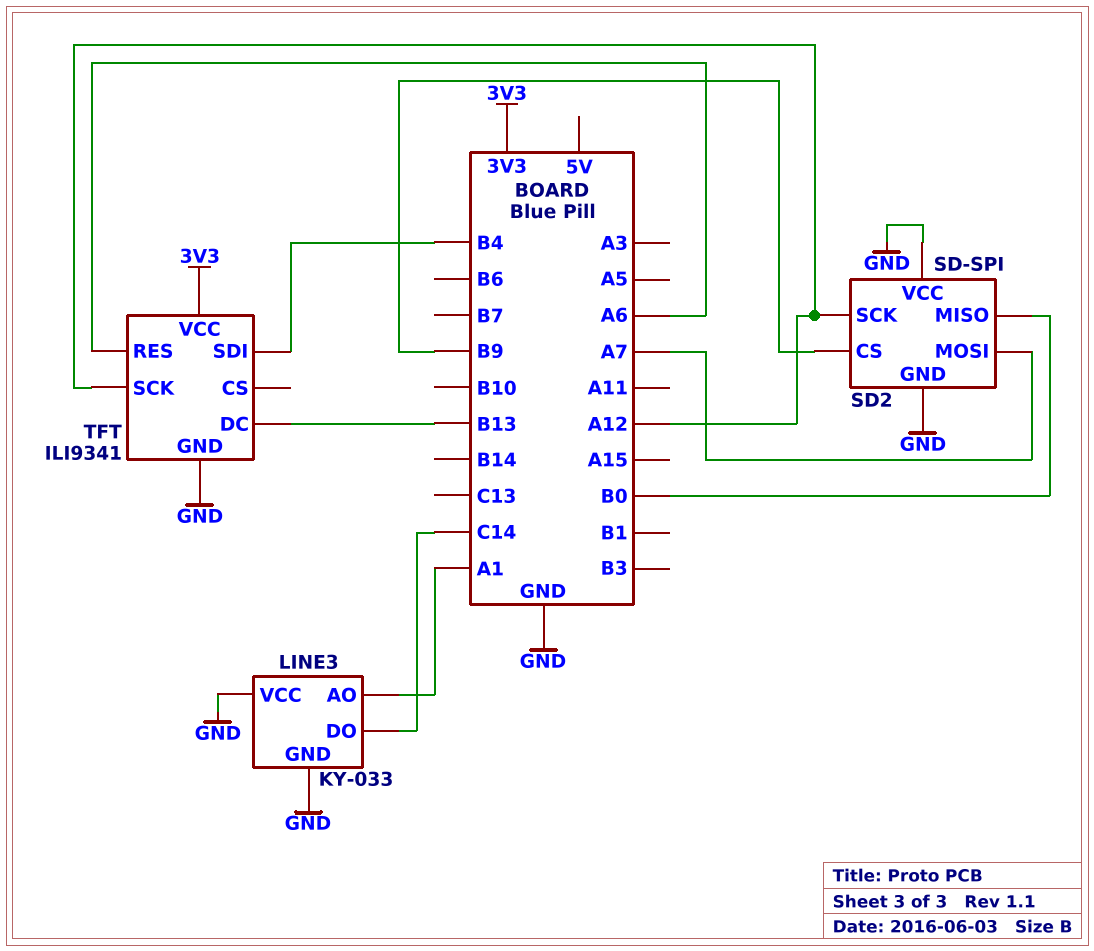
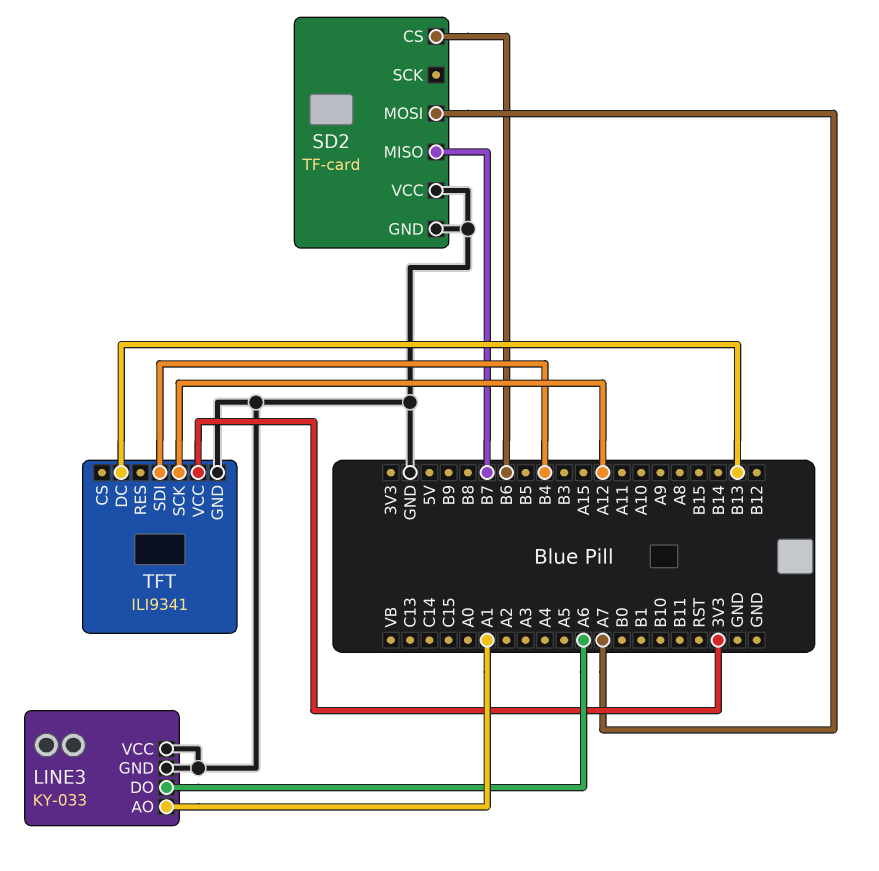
LINE3 pin DO: C14 -> A6
SD2: SD-SPI -> TF-card
SD2 pin CS: B9 -> B6
SD2 pin MISO: B0 -> B7
SD2 pin SCK: A12 -> none
TFT pin RES: A6 -> none

